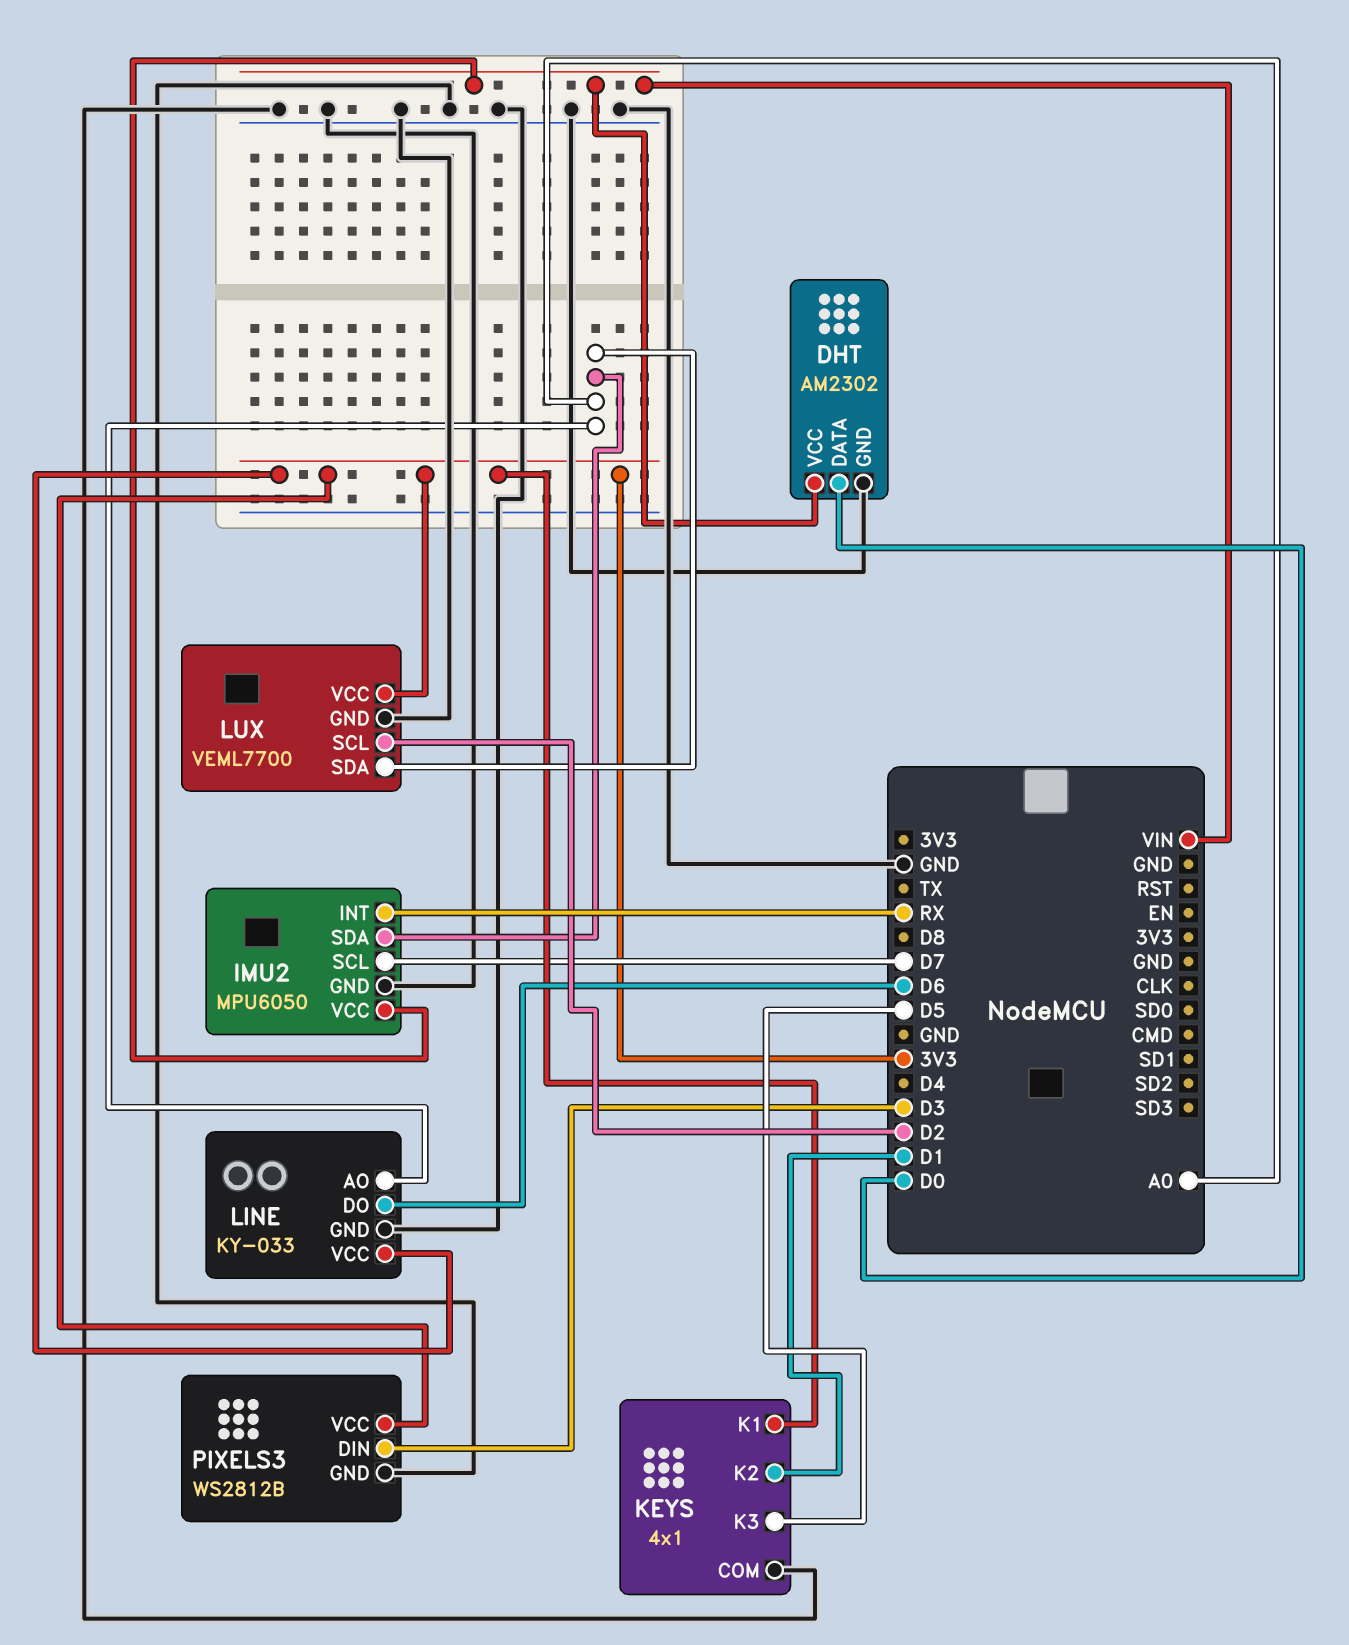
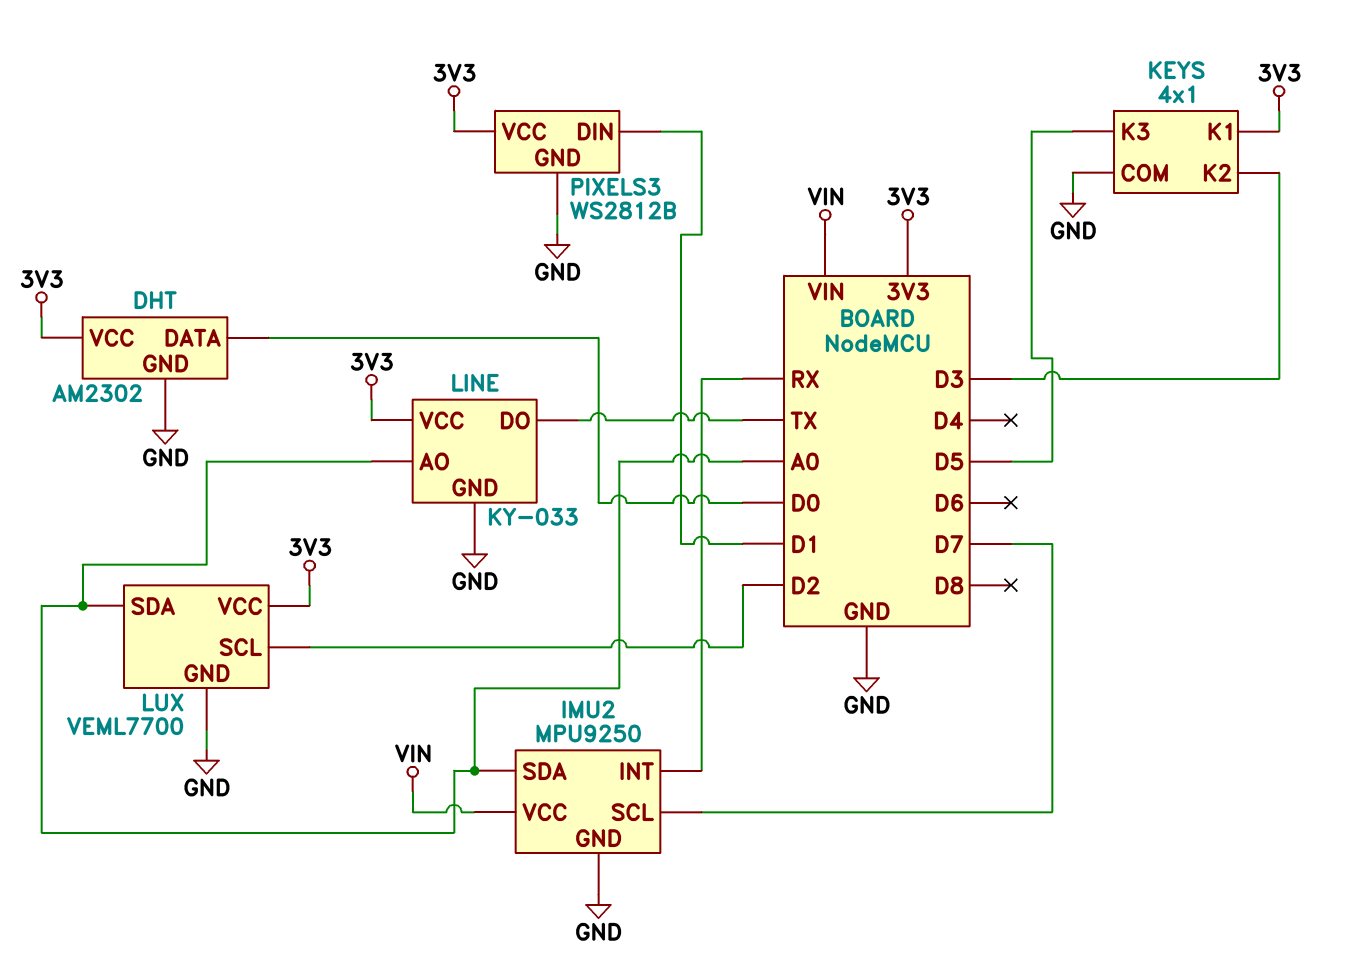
DHT pin VCC: VIN -> 3V3
IMU2: MPU6050 -> MPU9250
KEYS pin K2: D1 -> D3
LINE pin DO: D6 -> TX
PIXELS3 pin DIN: D3 -> D1

